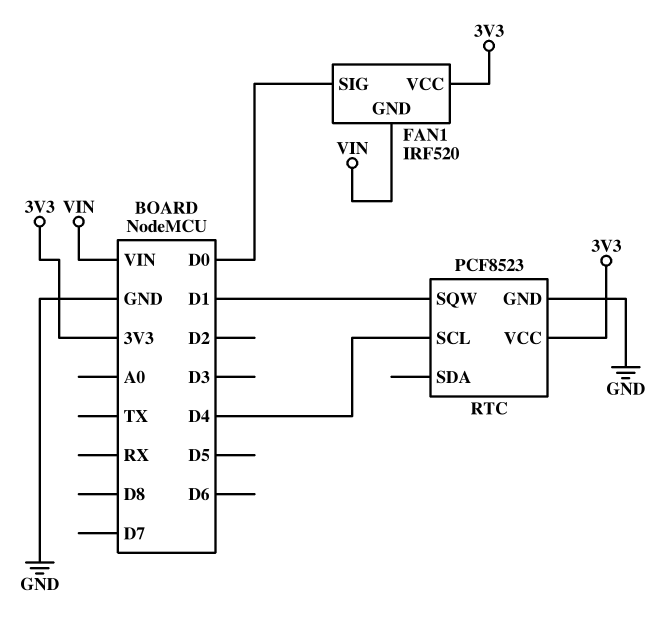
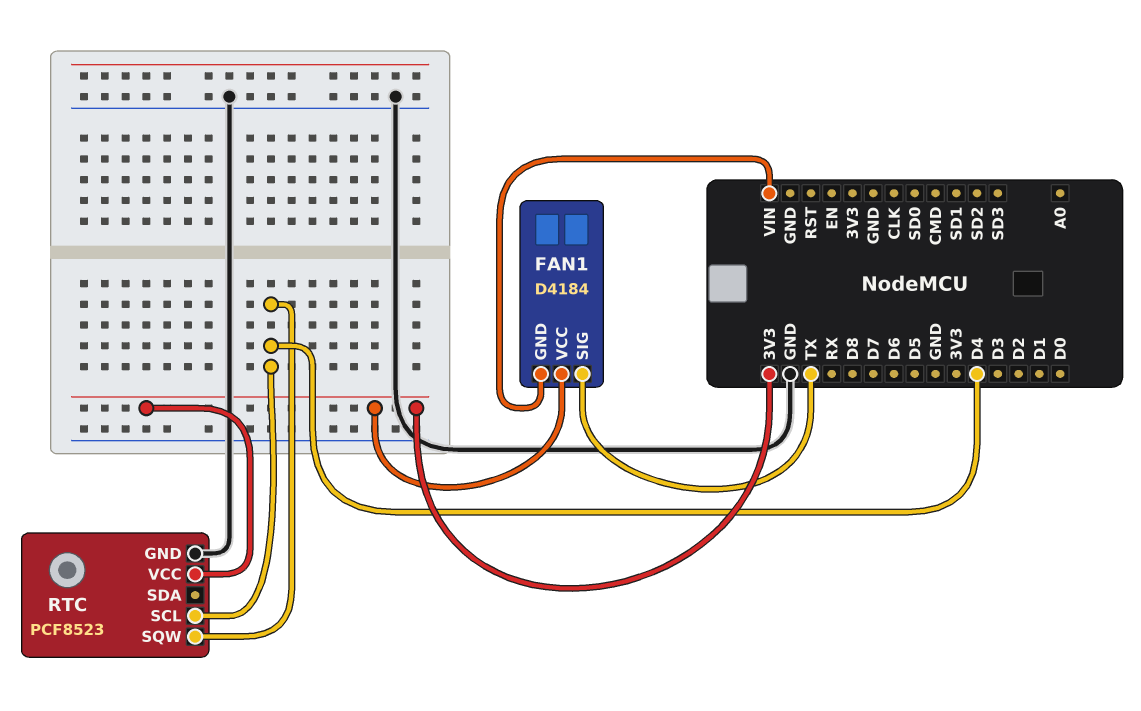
FAN1: IRF520 -> D4184
FAN1 pin SIG: D0 -> TX
RTC pin SQW: D1 -> D4

